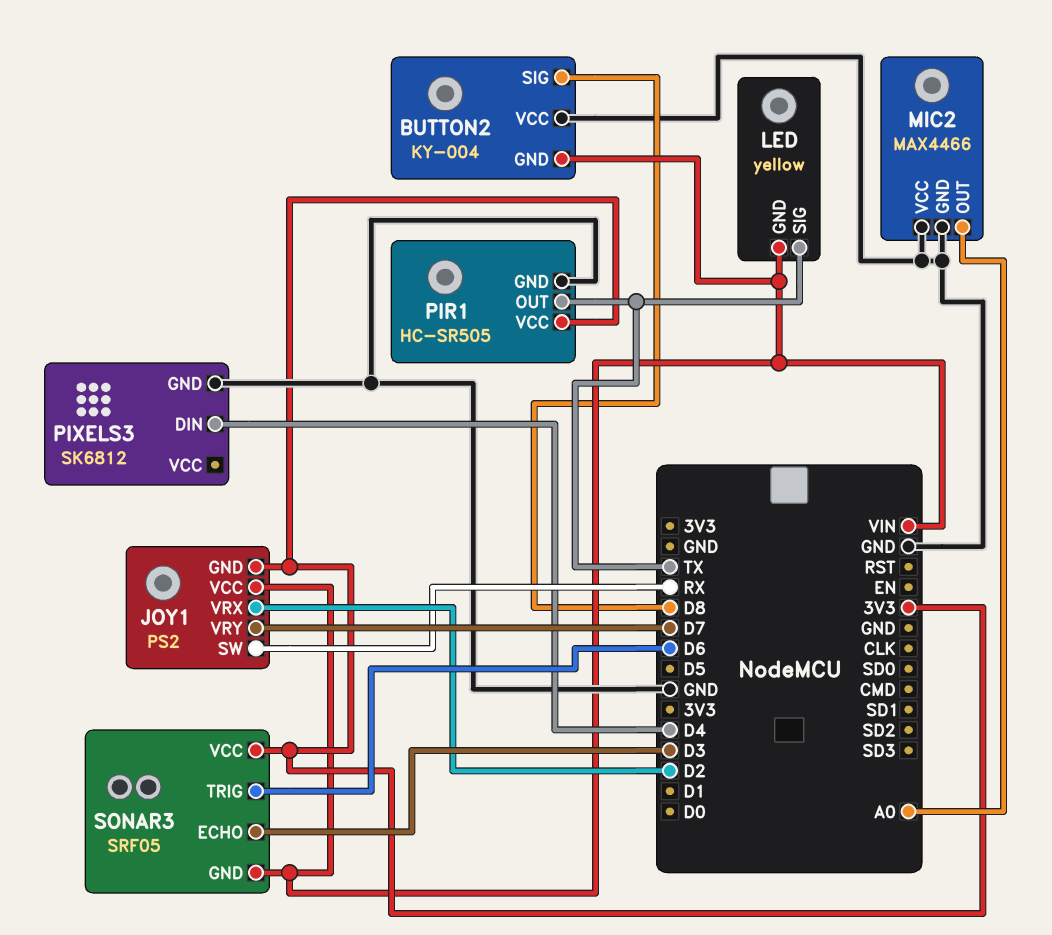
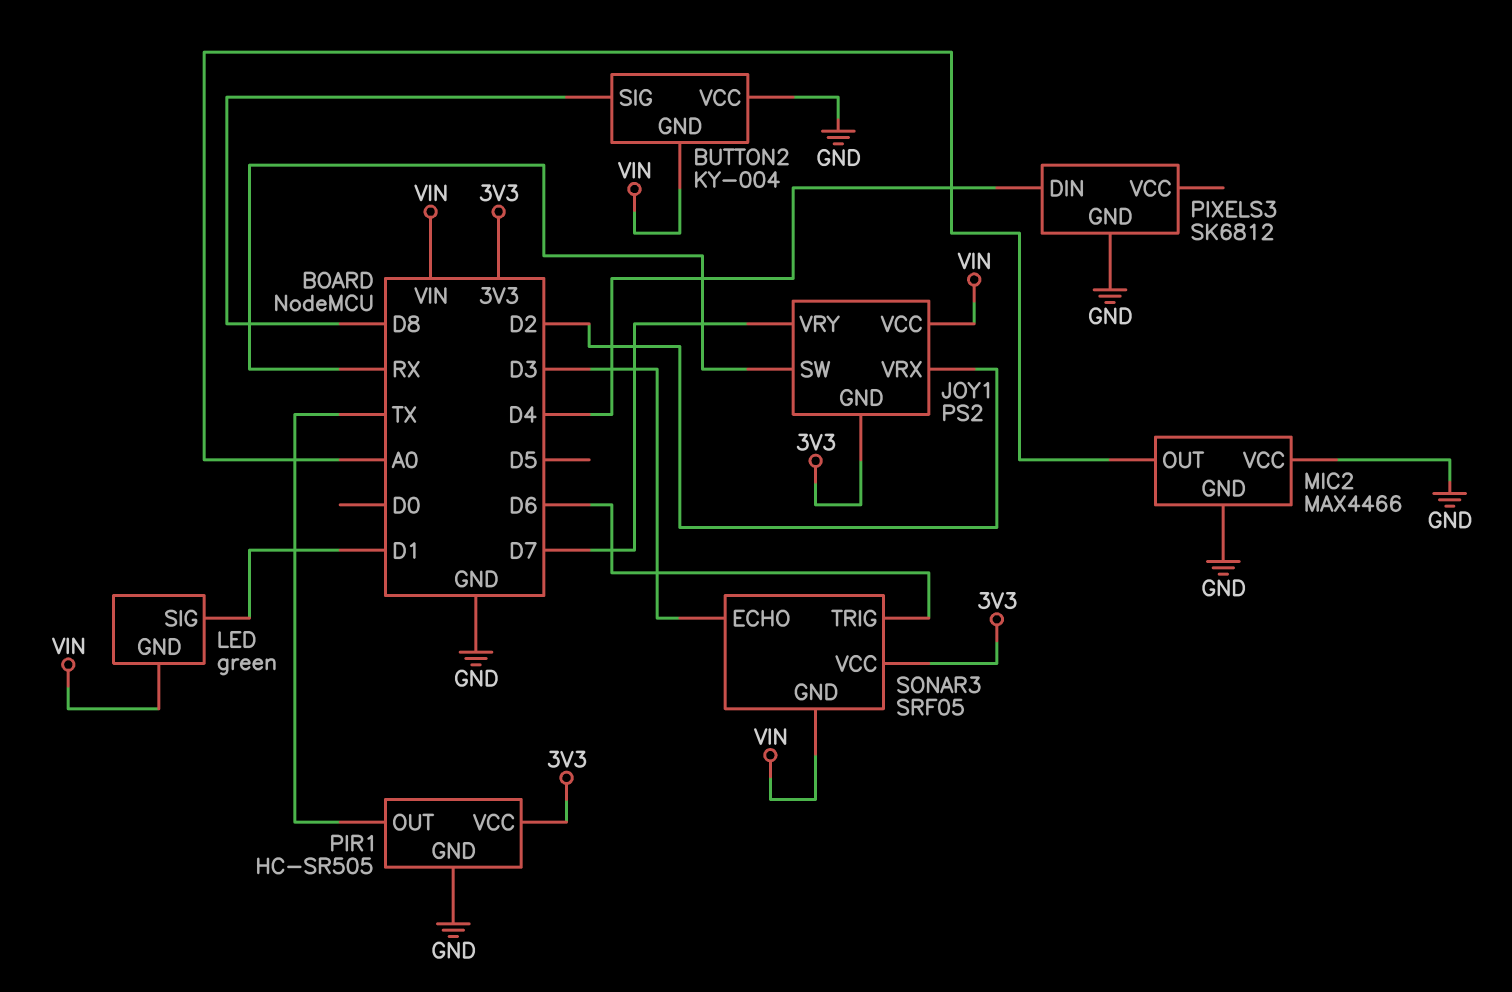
LED: yellow -> green
LED pin SIG: TX -> D1

